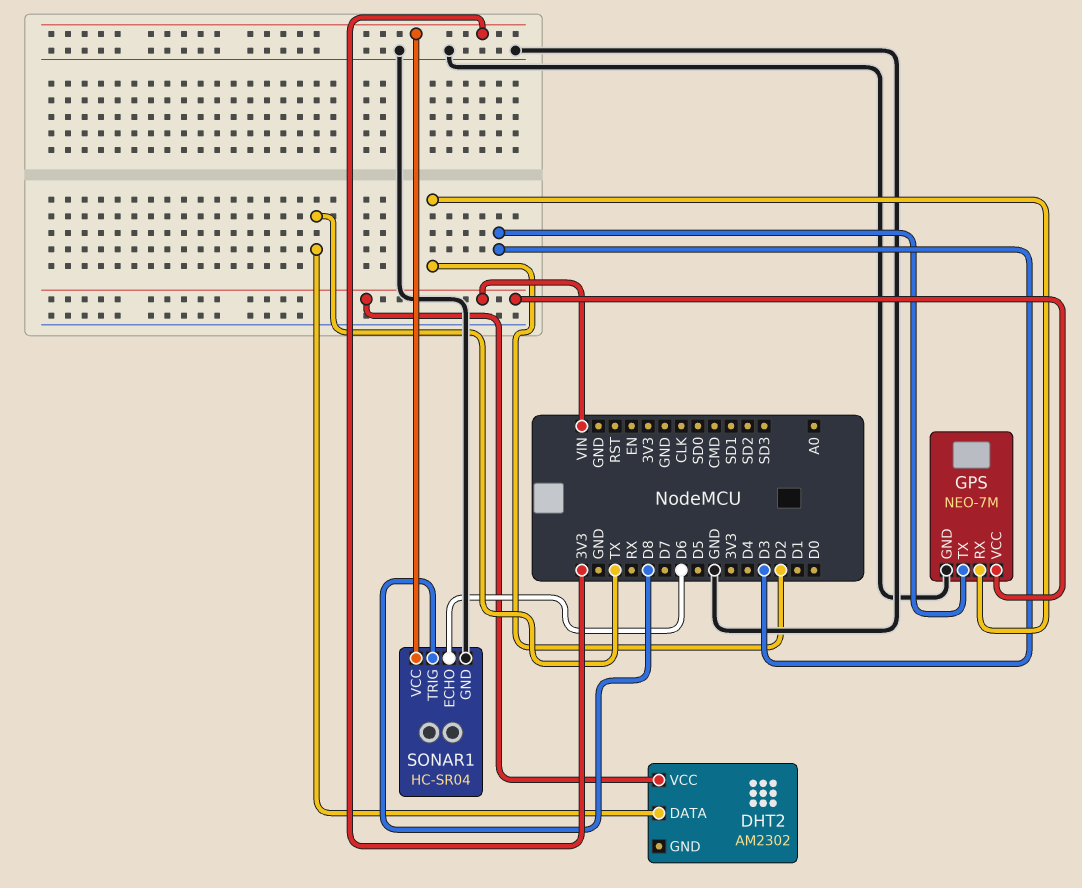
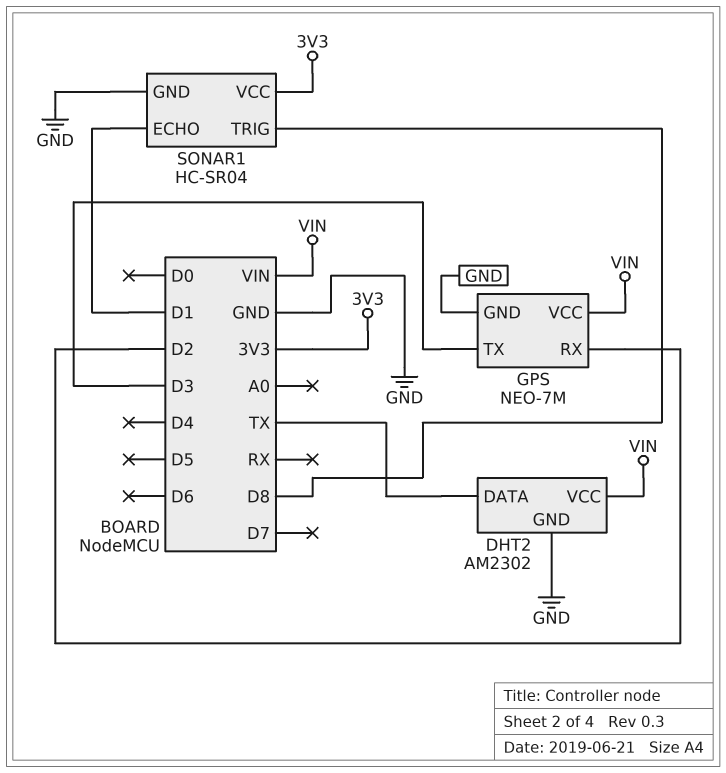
DHT2 pin GND: none -> GND
SONAR1 pin ECHO: D6 -> D1

